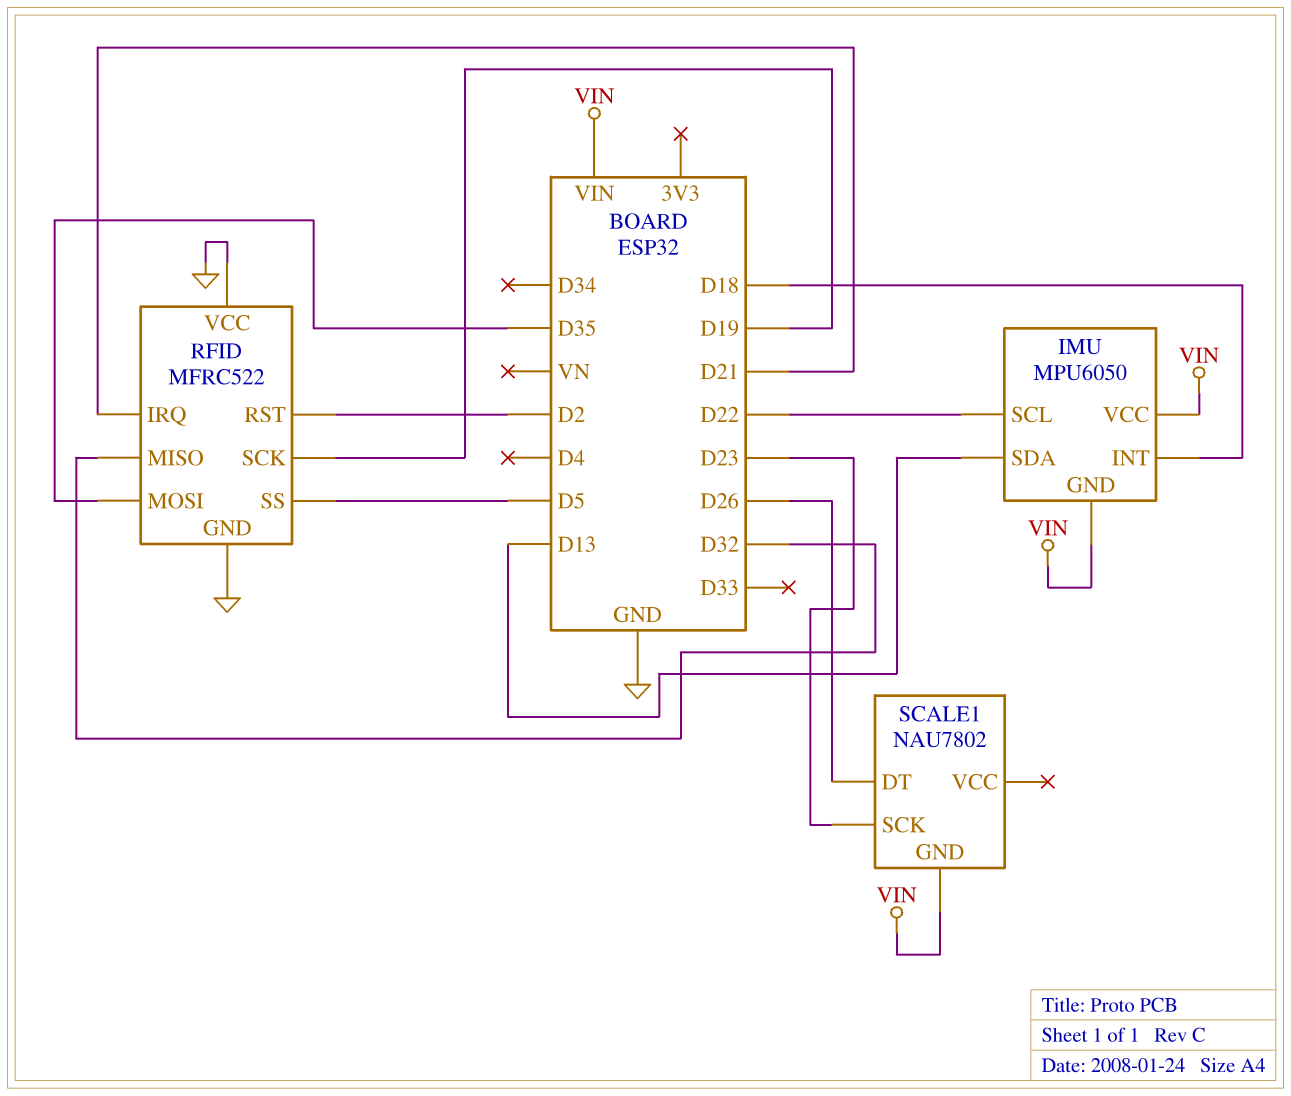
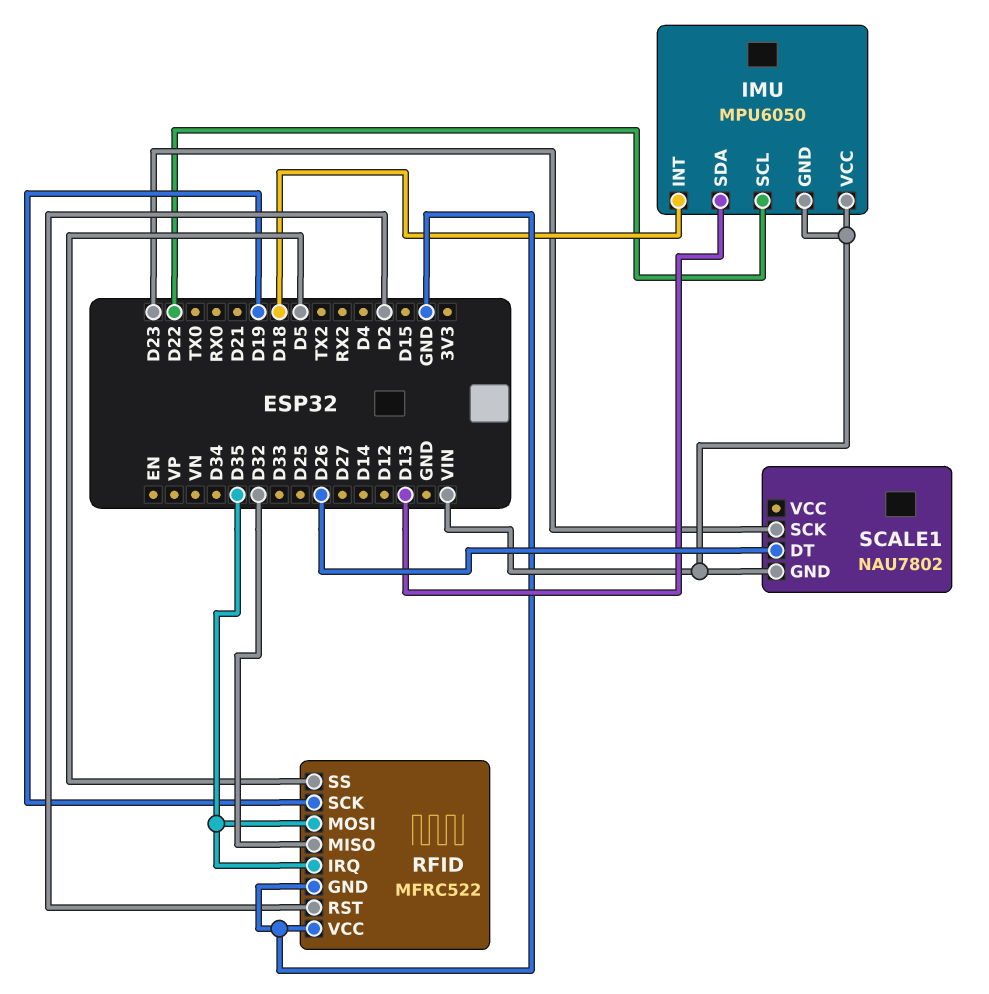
RFID pin IRQ: D21 -> D35

